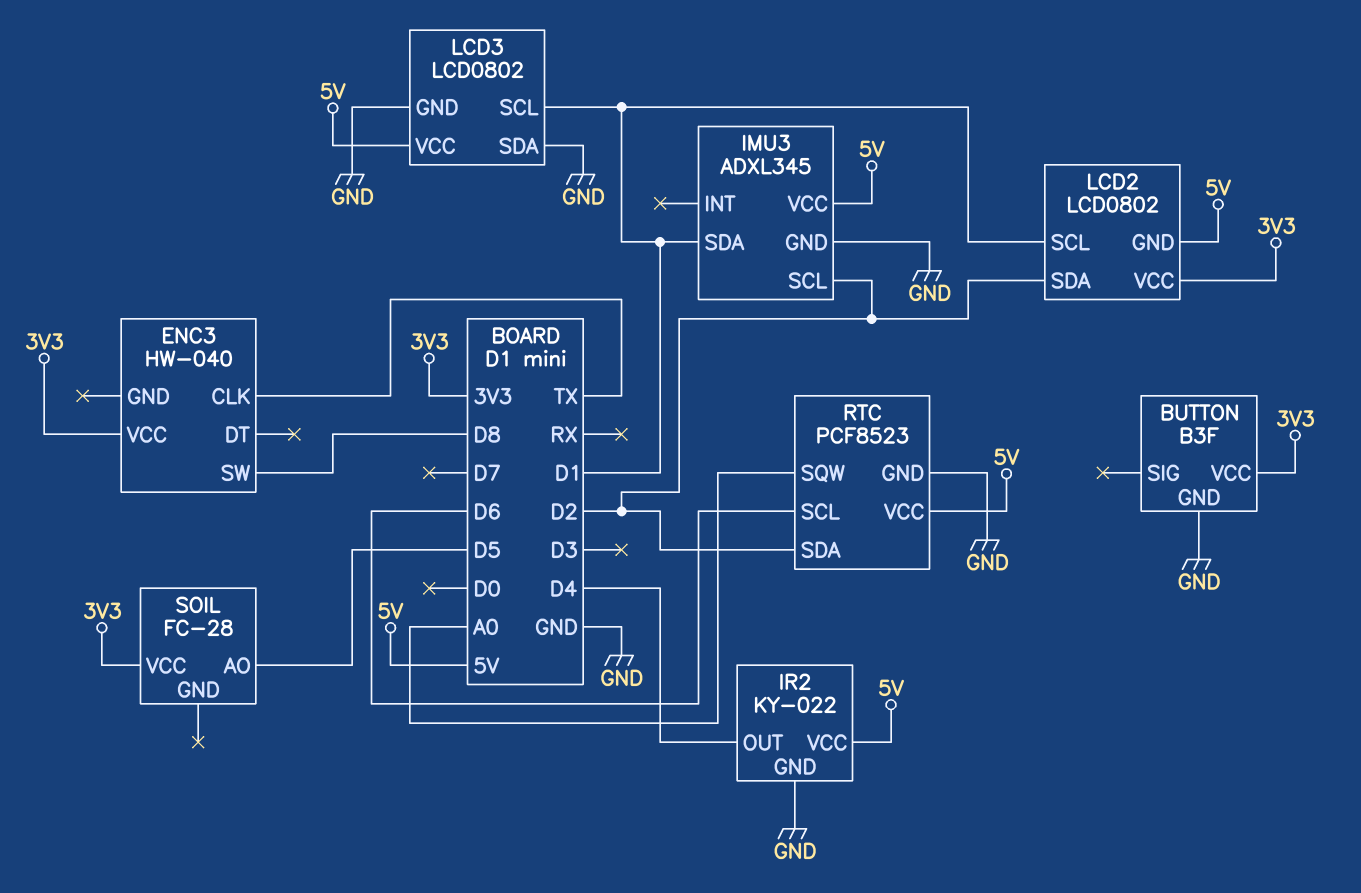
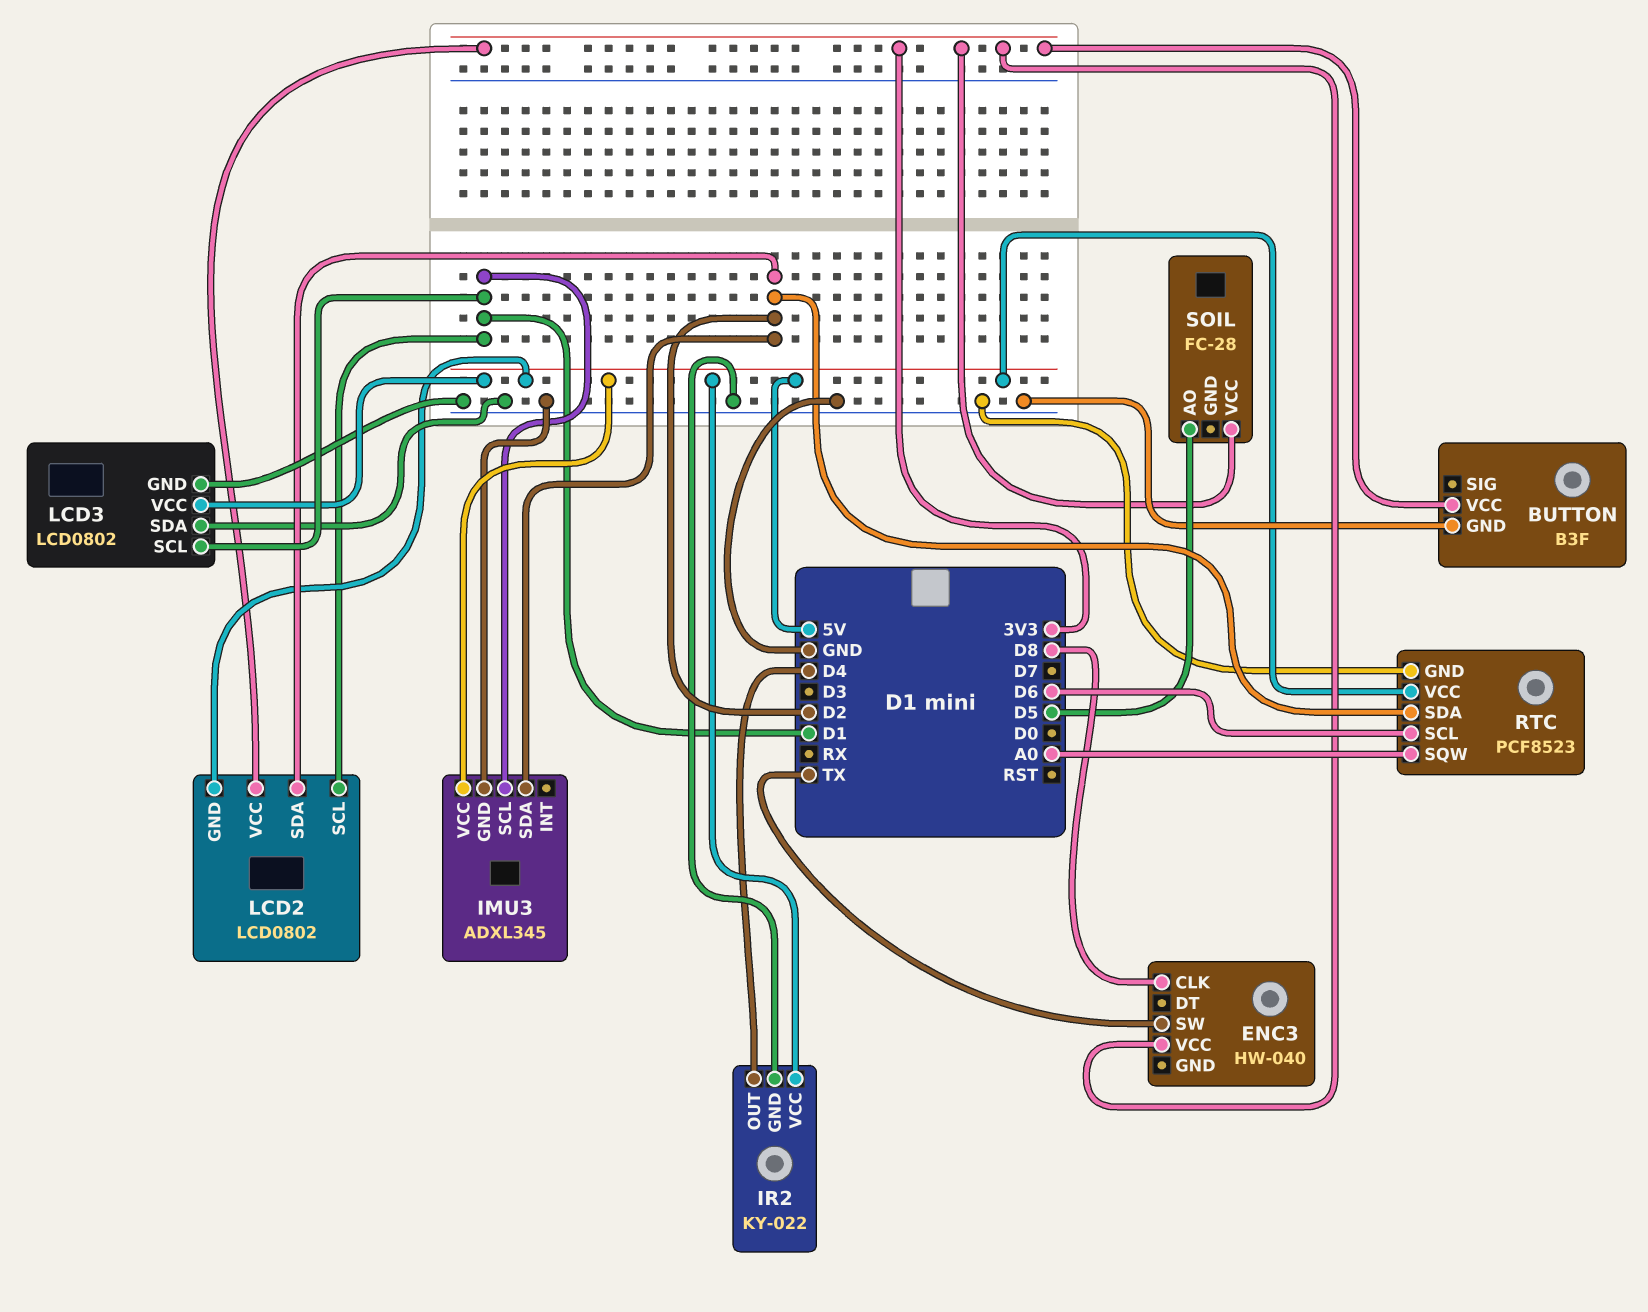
ENC3 pin CLK: TX -> D8
ENC3 pin SW: D8 -> TX
IMU3 pin SCL: D2 -> D1
IMU3 pin SDA: D1 -> D2

